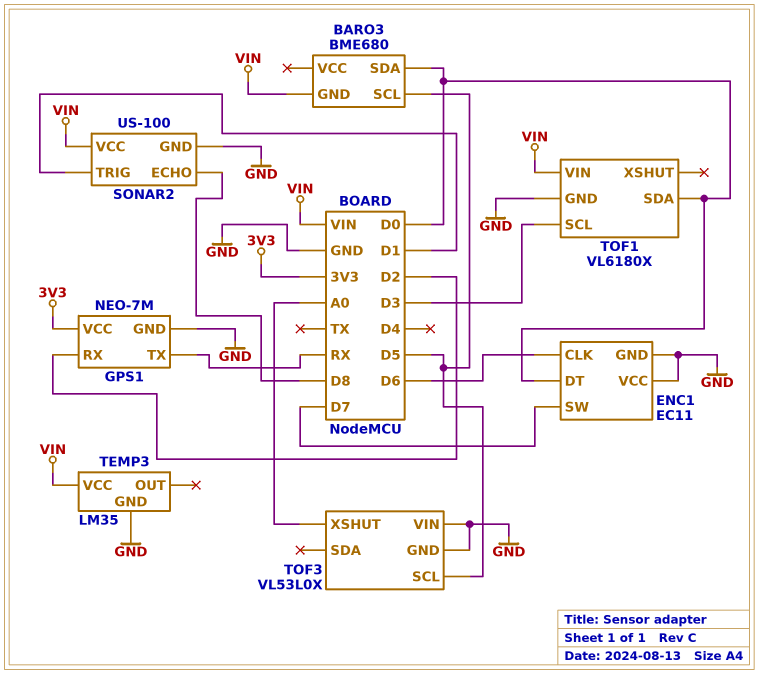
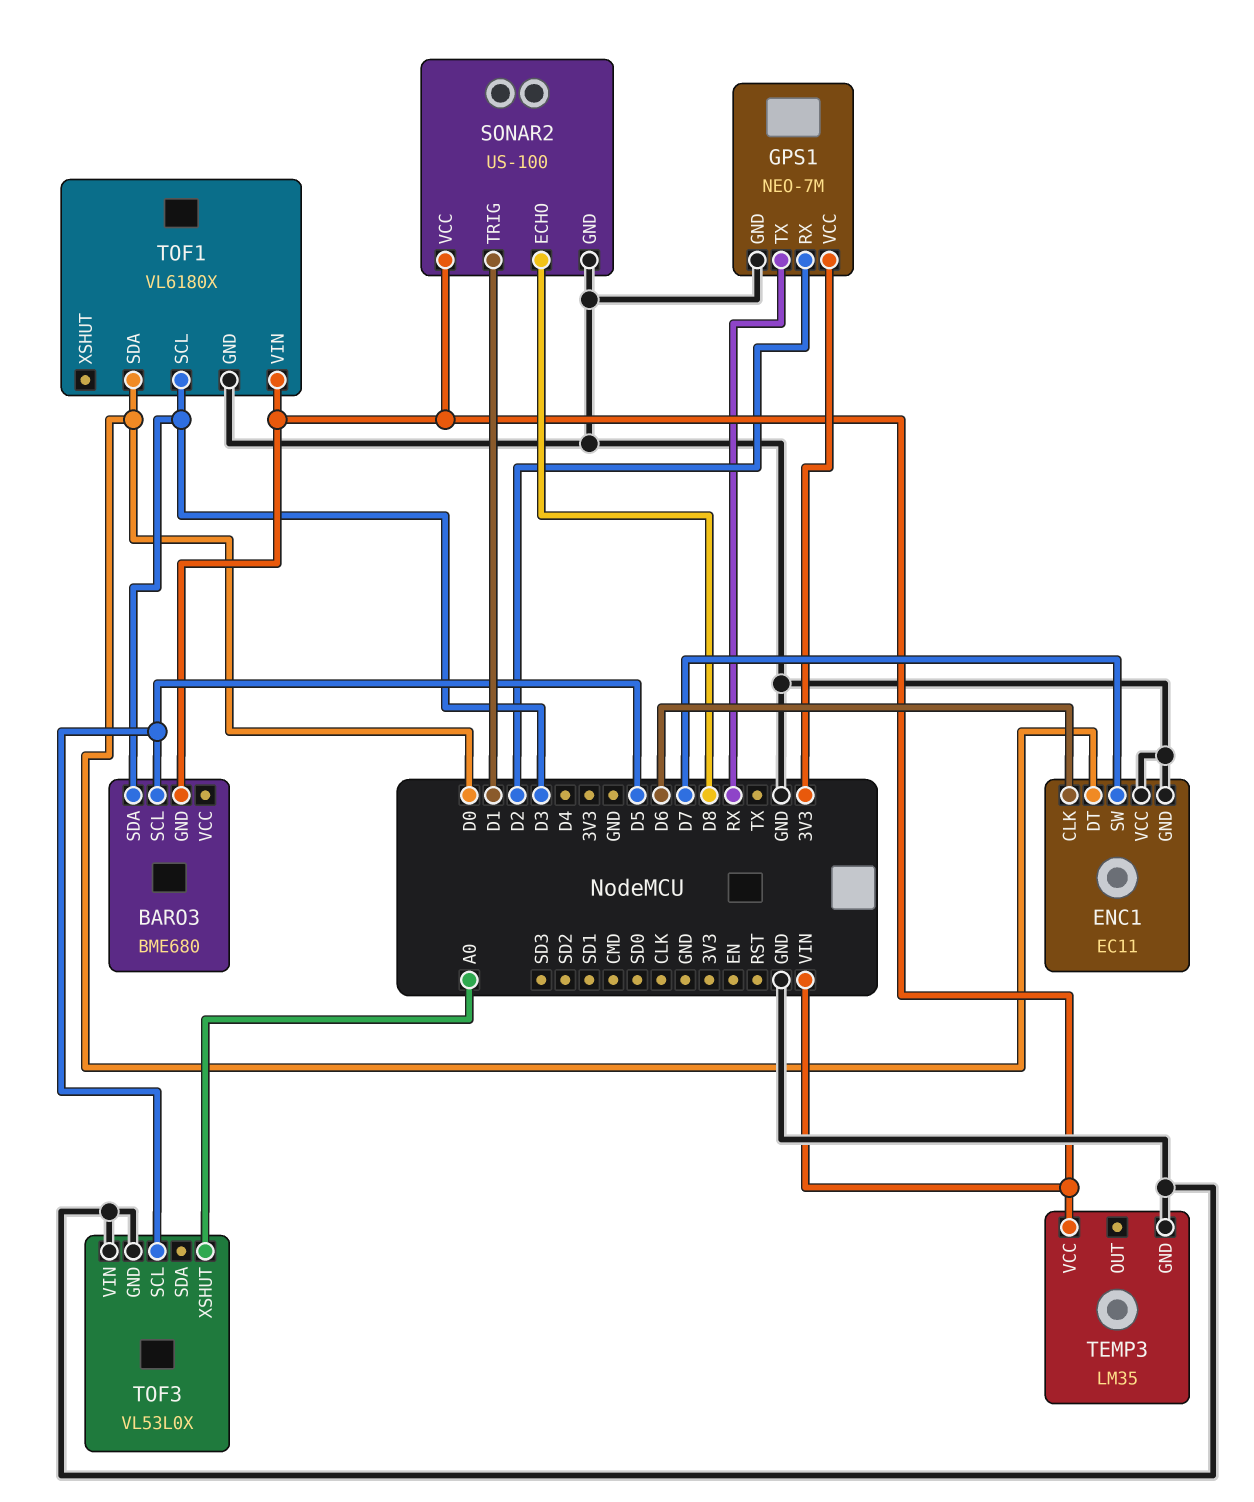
BARO3 pin SDA: D0 -> D3

